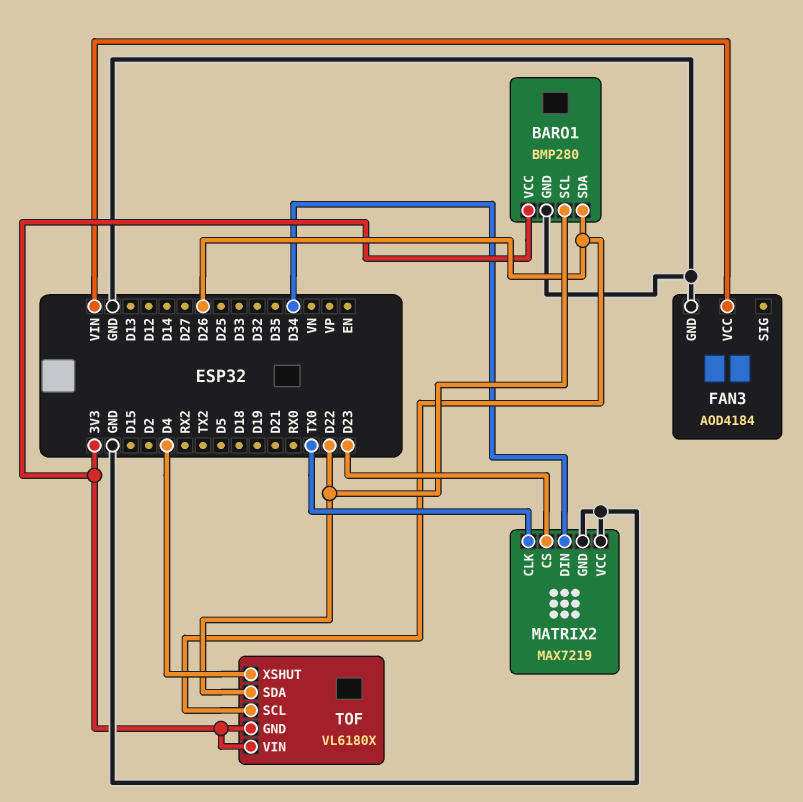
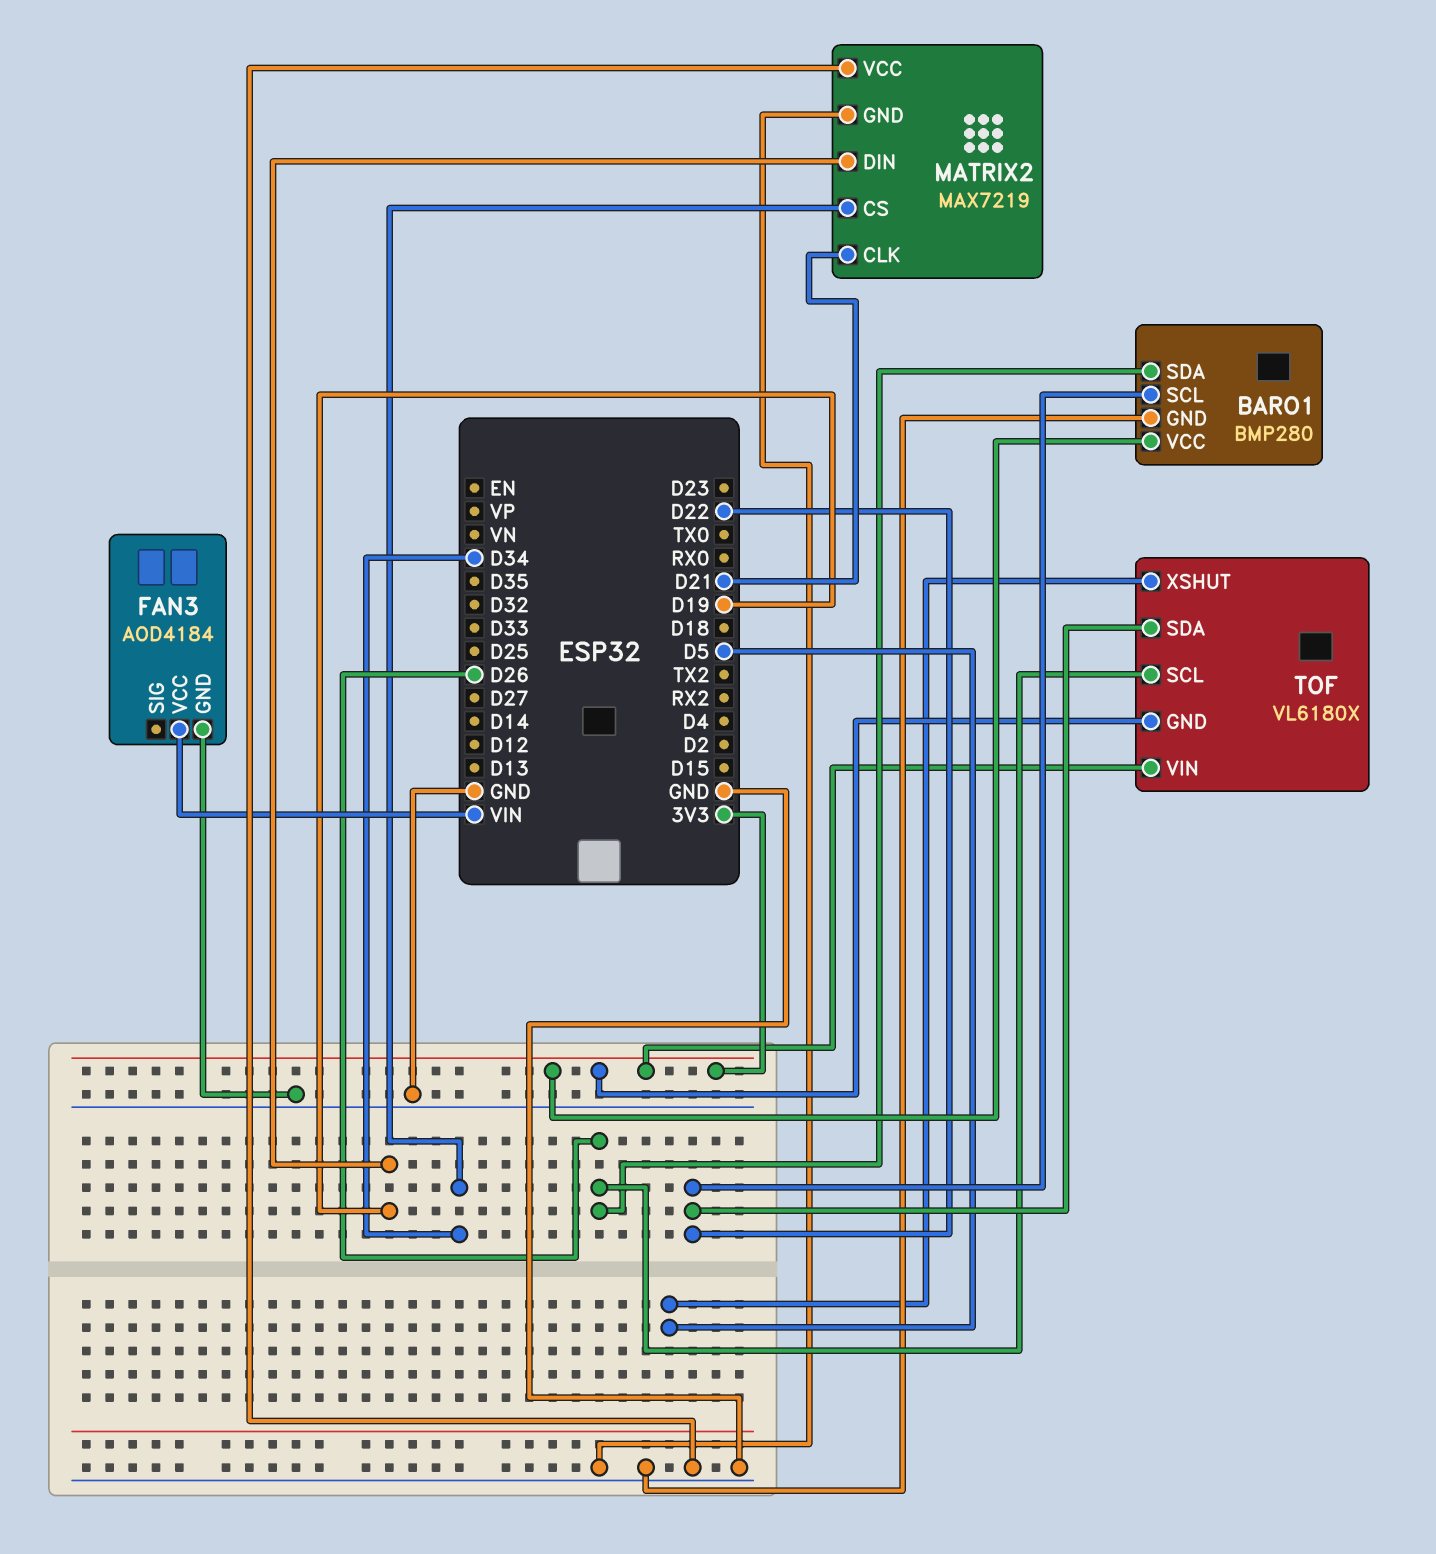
MATRIX2 pin CLK: TX0 -> D21
MATRIX2 pin CS: D23 -> D34
MATRIX2 pin DIN: D34 -> D19
TOF pin XSHUT: D4 -> D5

